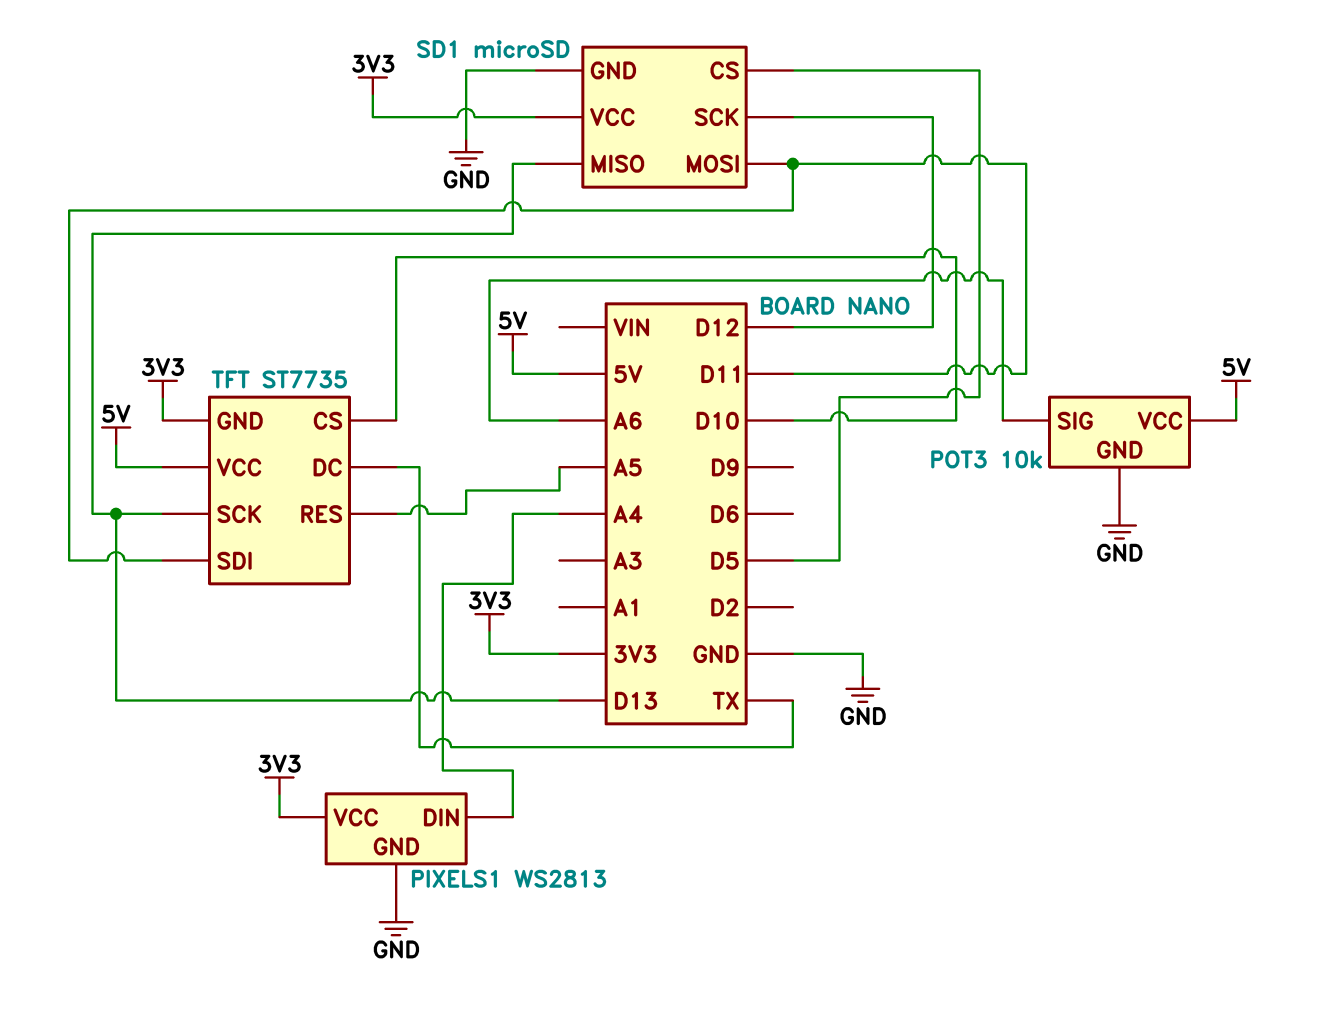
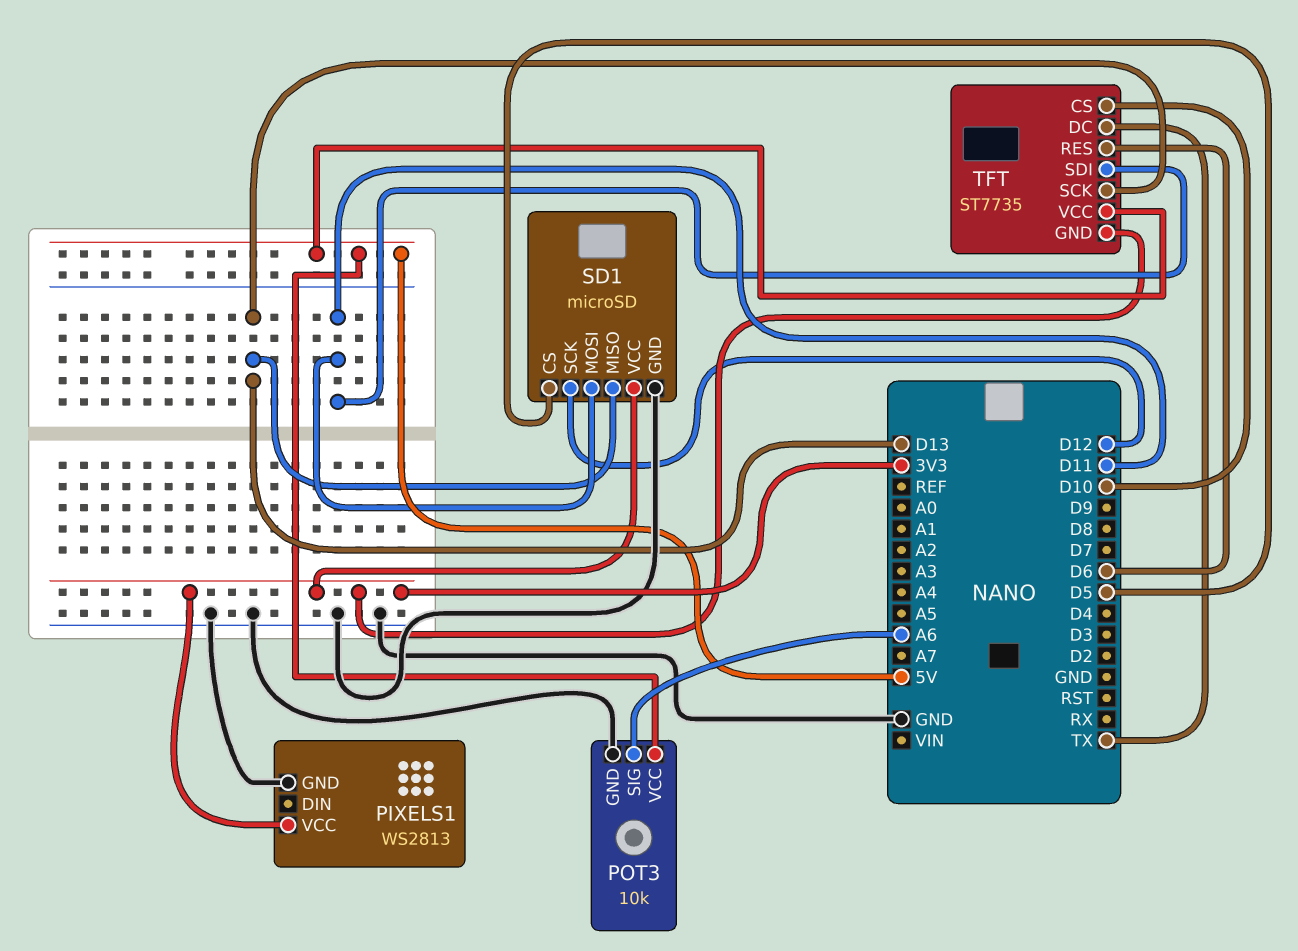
PIXELS1 pin DIN: A4 -> none
TFT pin RES: A5 -> D6

